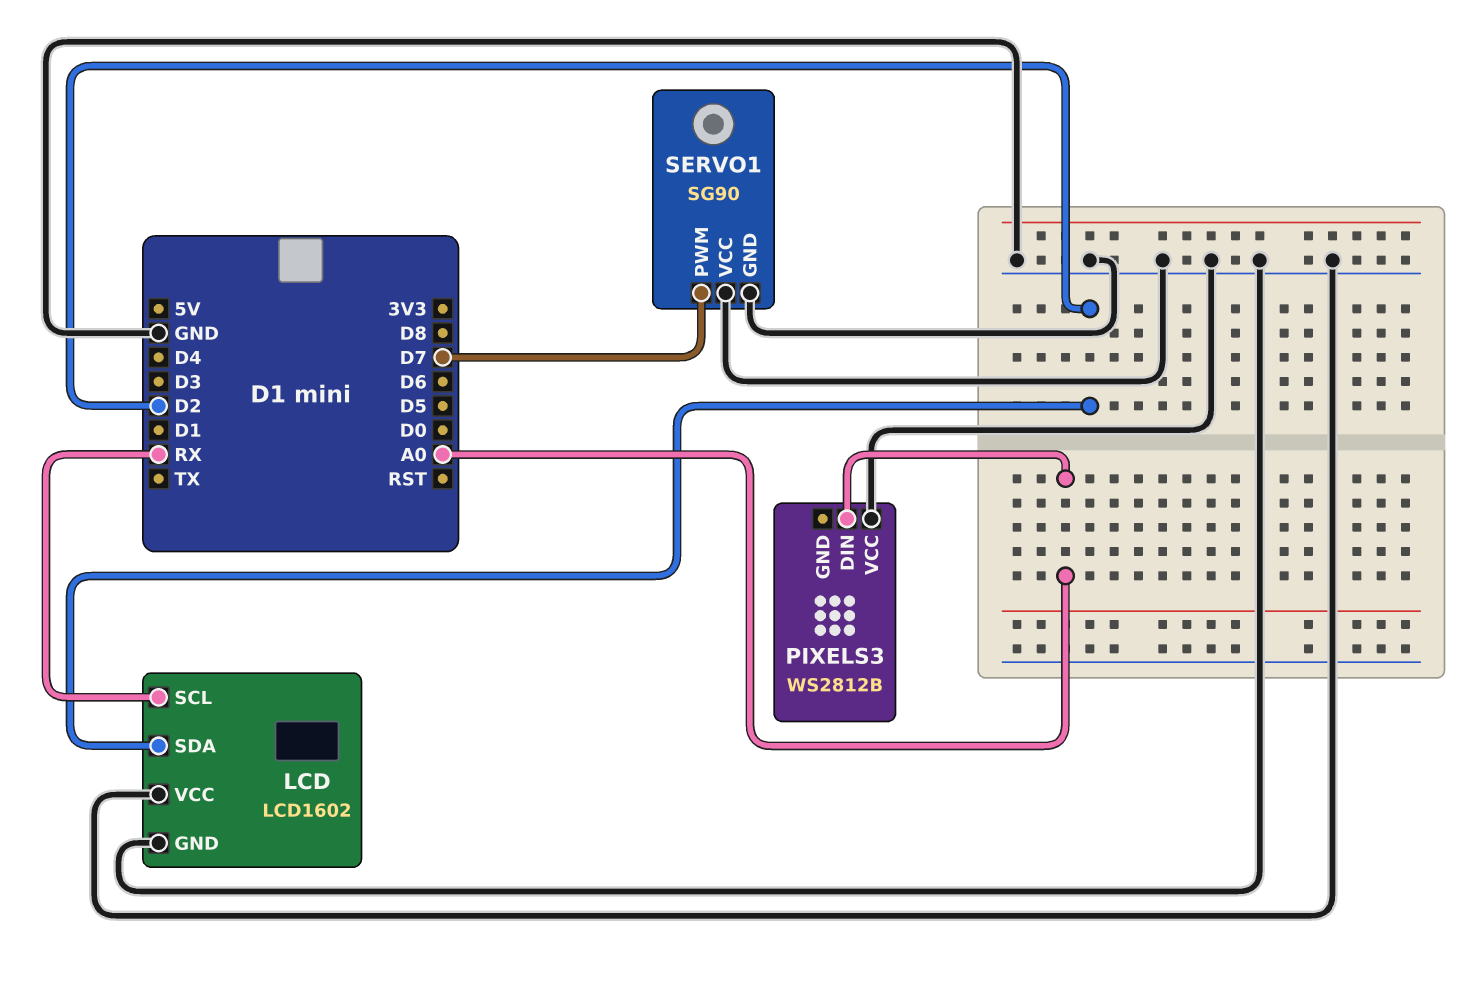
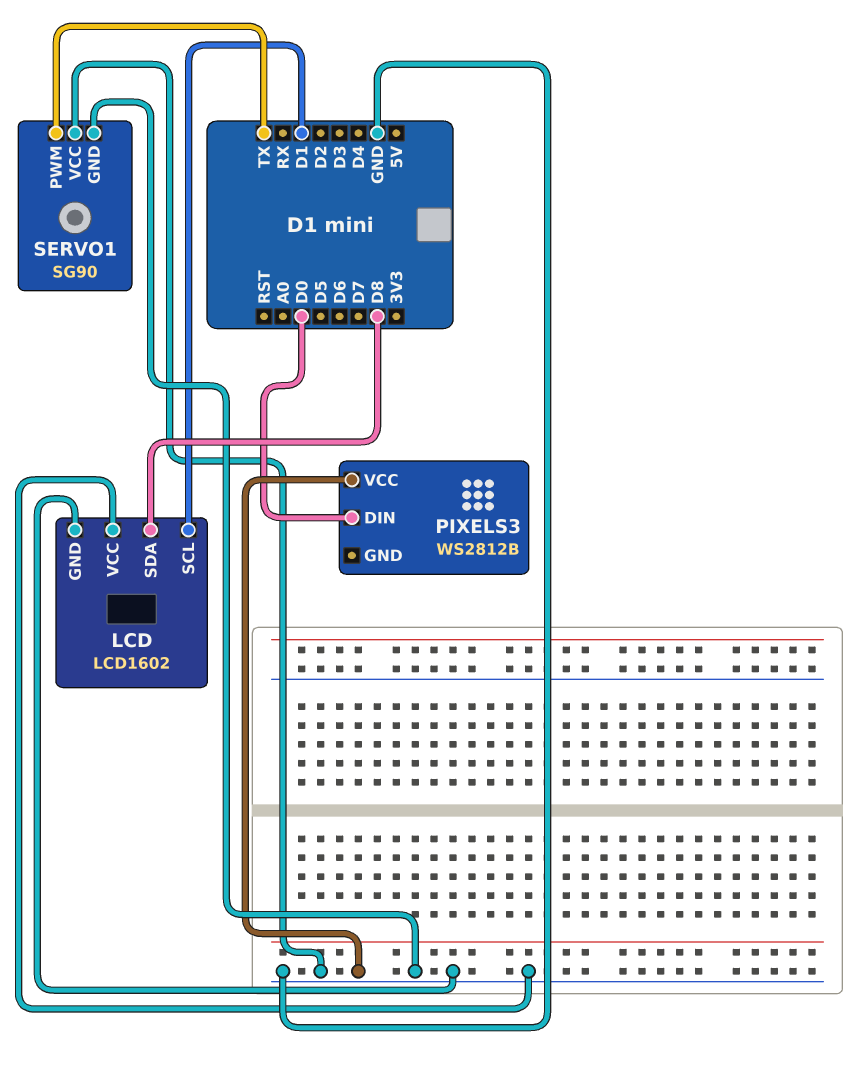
LCD pin SCL: RX -> D1
LCD pin SDA: D2 -> D8
PIXELS3 pin DIN: A0 -> D0
SERVO1 pin PWM: D7 -> TX

